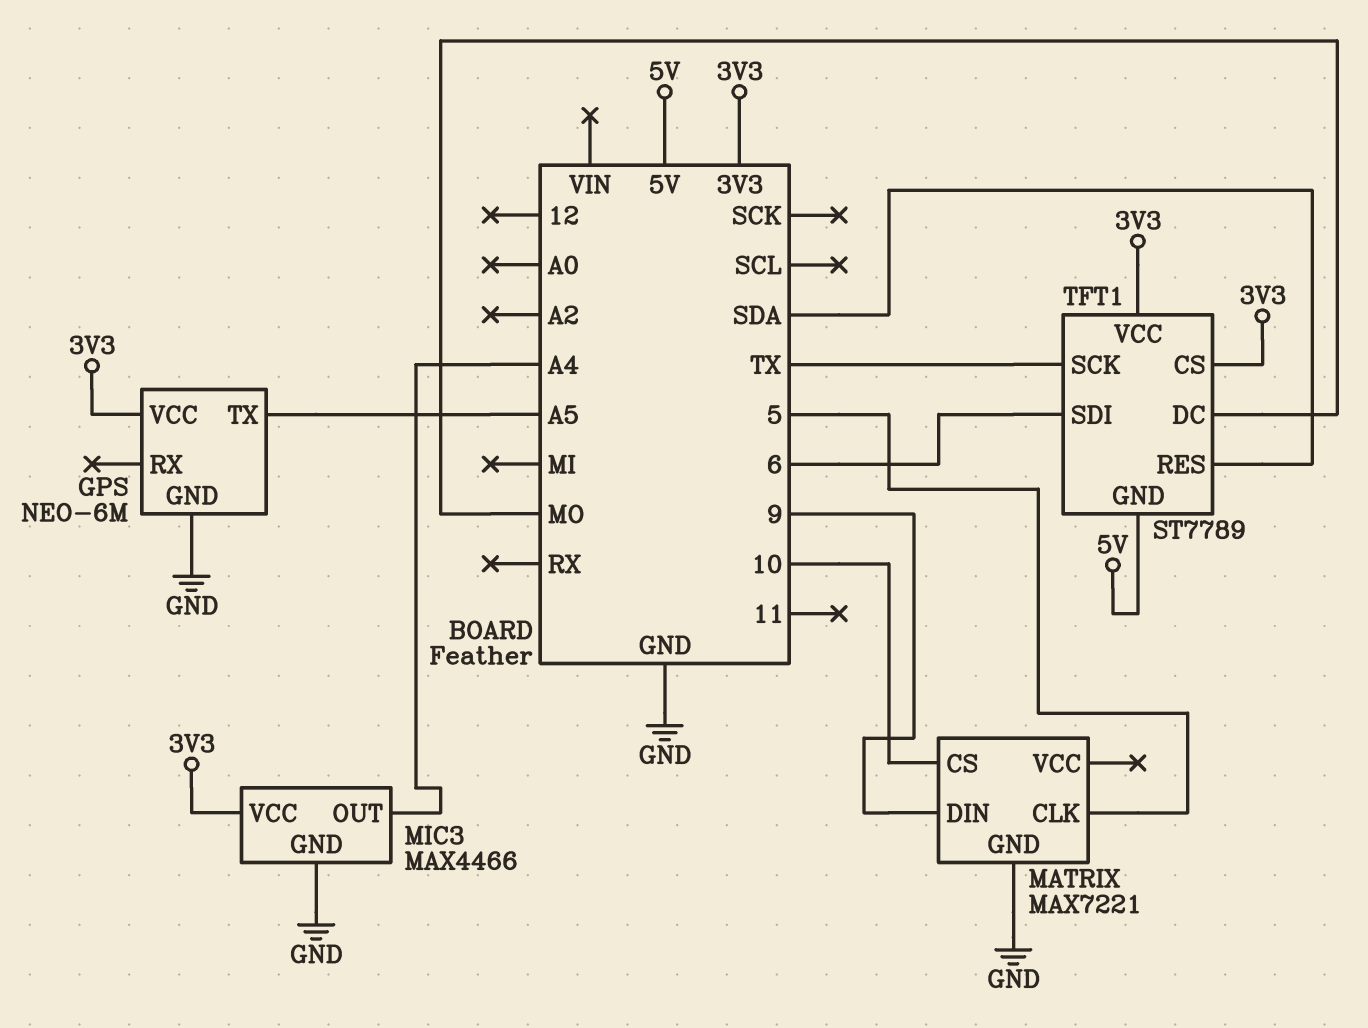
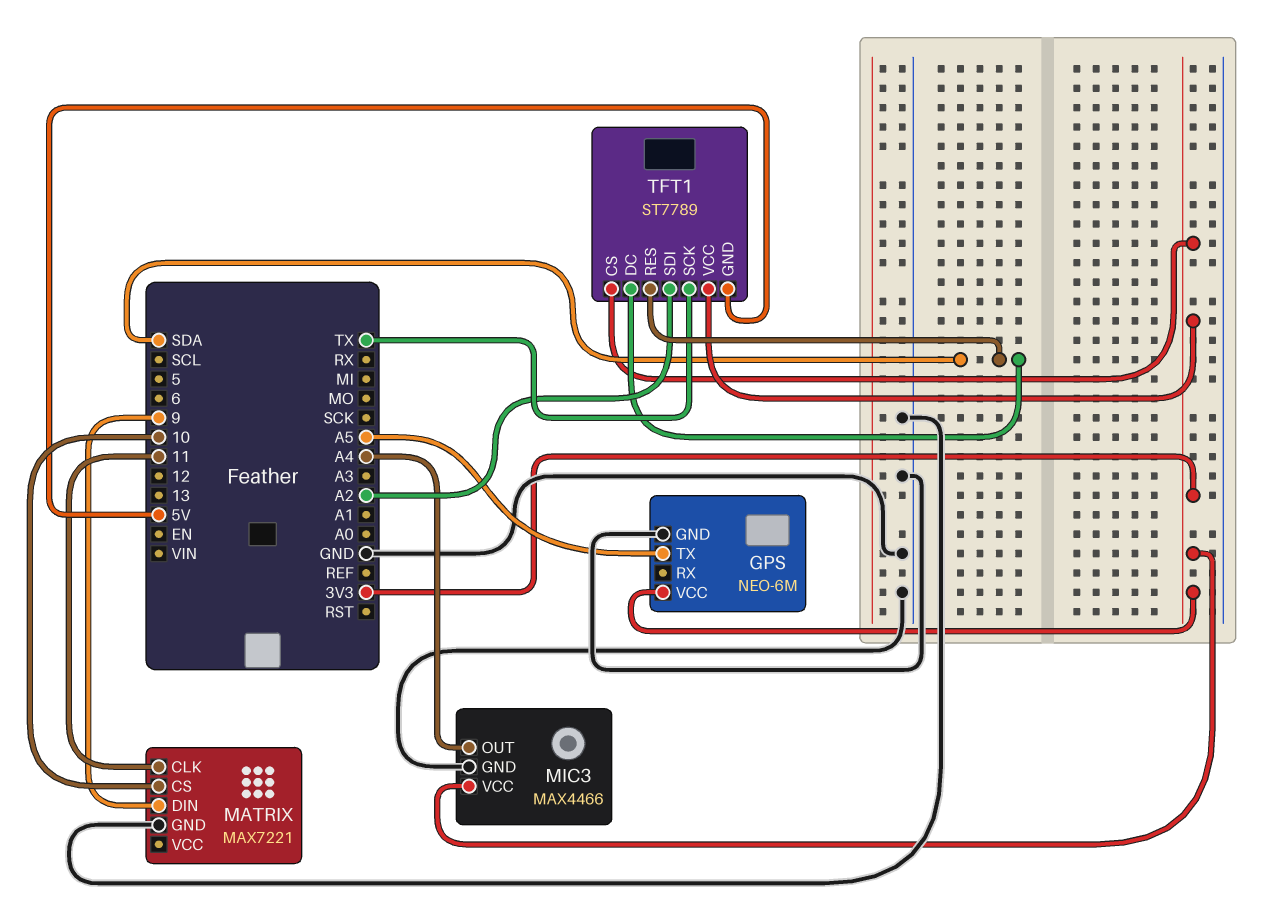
MATRIX pin CLK: 5 -> 11
TFT1 pin DC: MO -> SDA
TFT1 pin SDI: 6 -> A2

